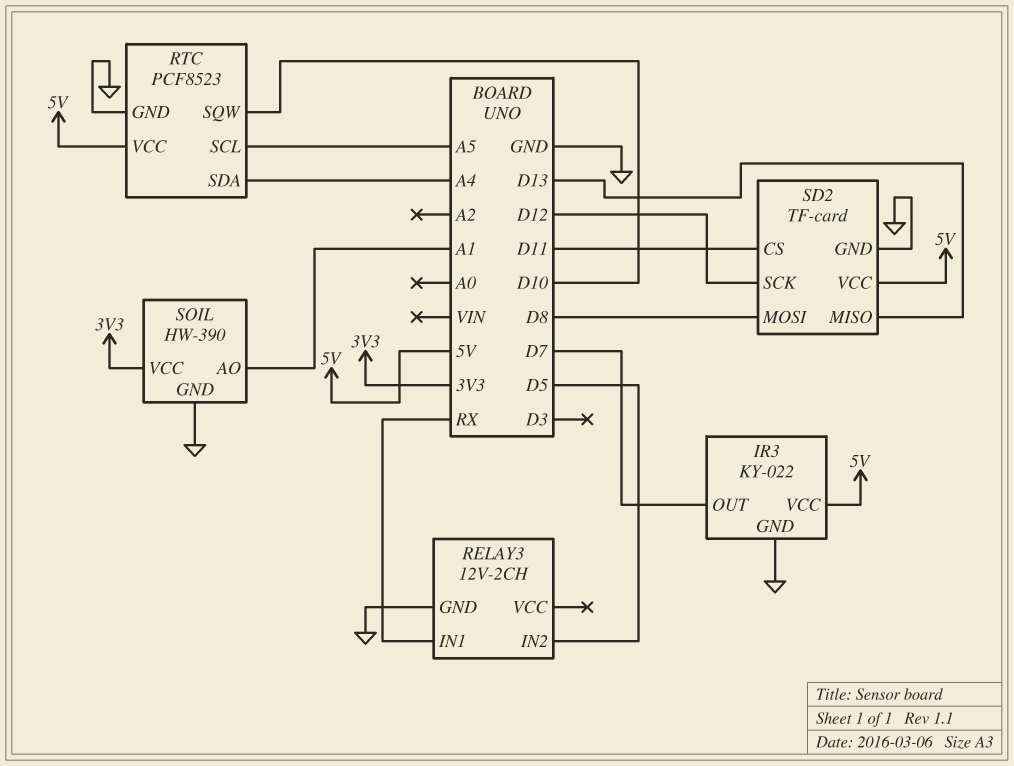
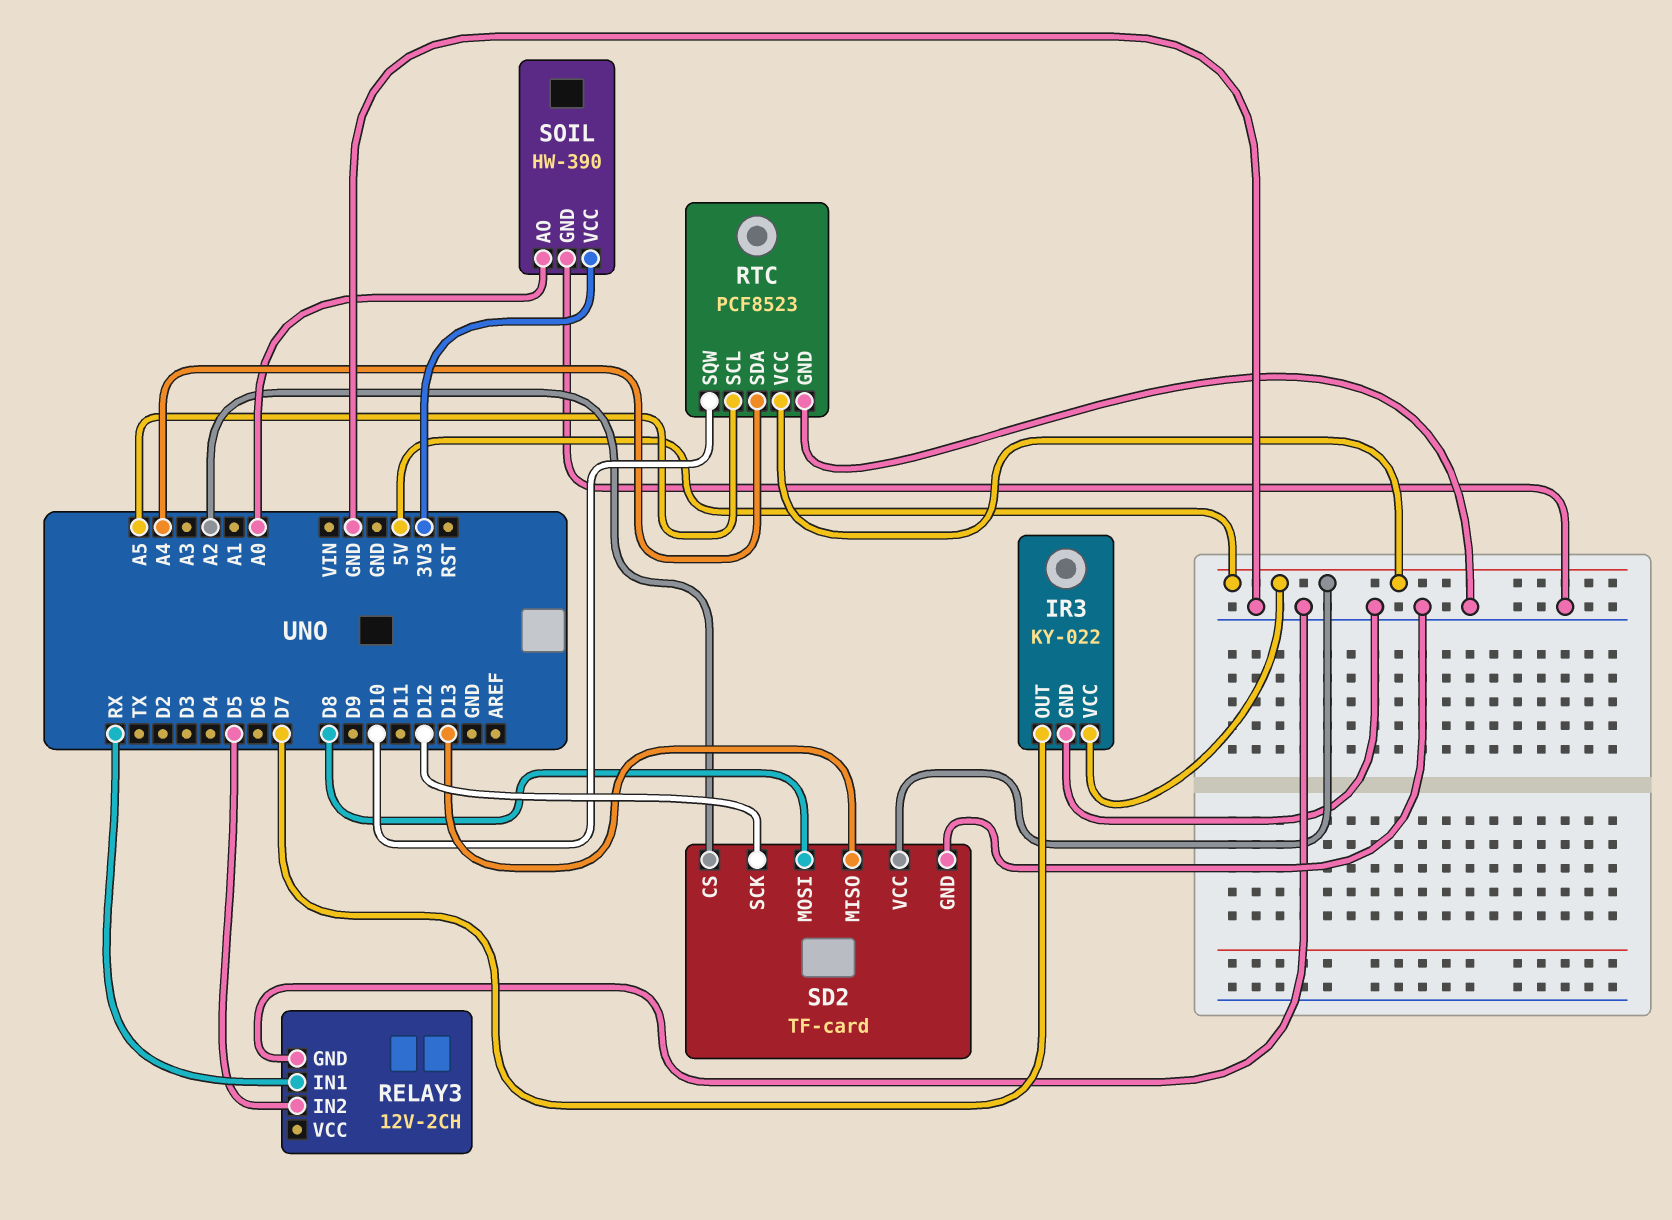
SD2 pin CS: D11 -> A2
SOIL pin AO: A1 -> A0

